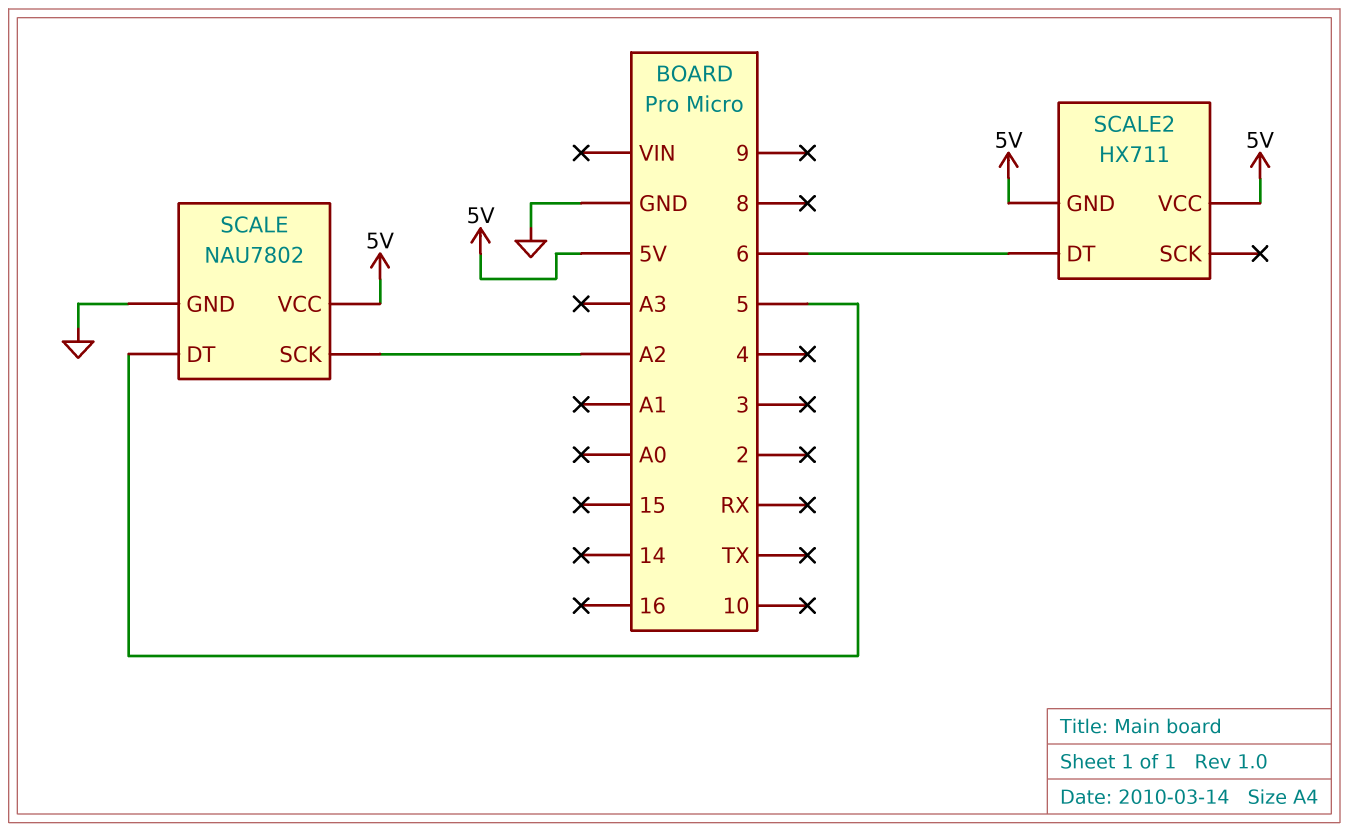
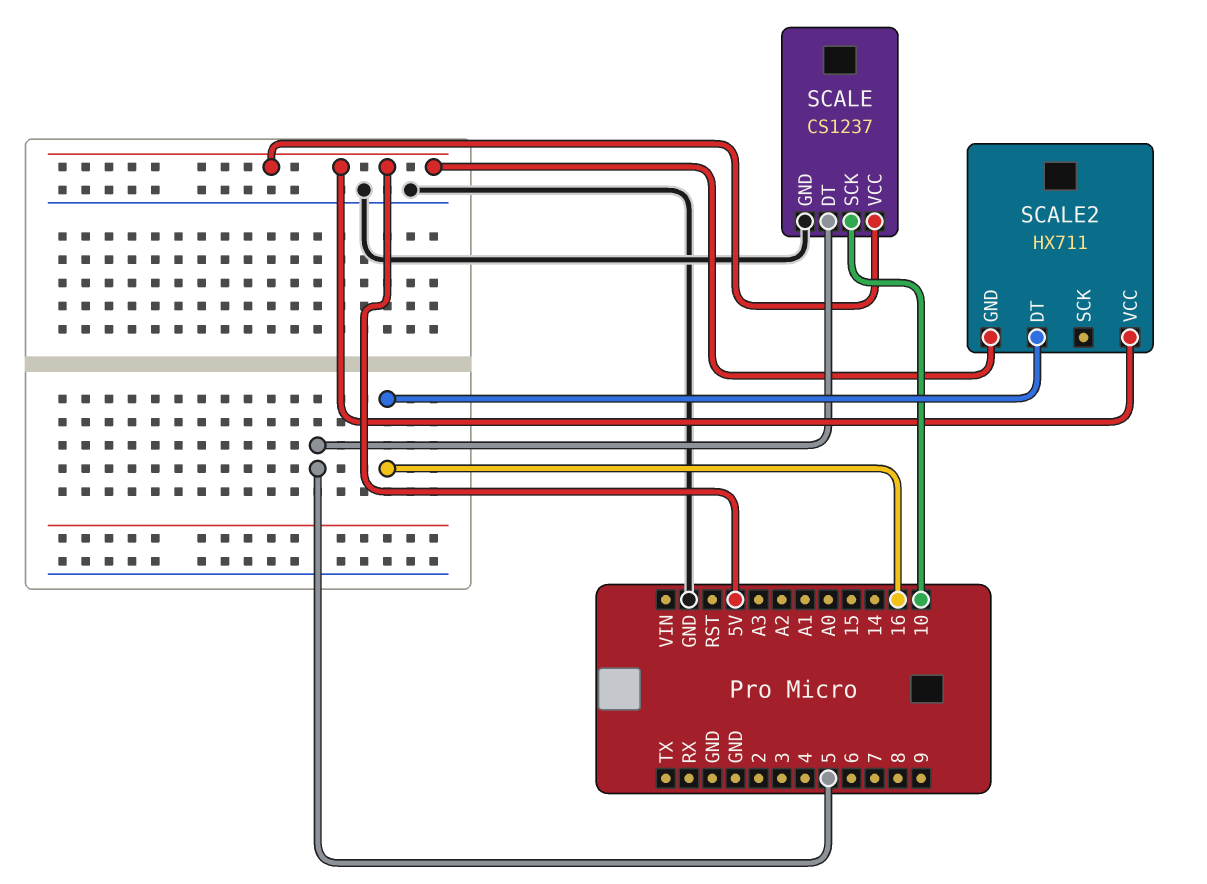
SCALE: NAU7802 -> CS1237
SCALE pin SCK: A2 -> 10
SCALE2 pin DT: 6 -> 16

